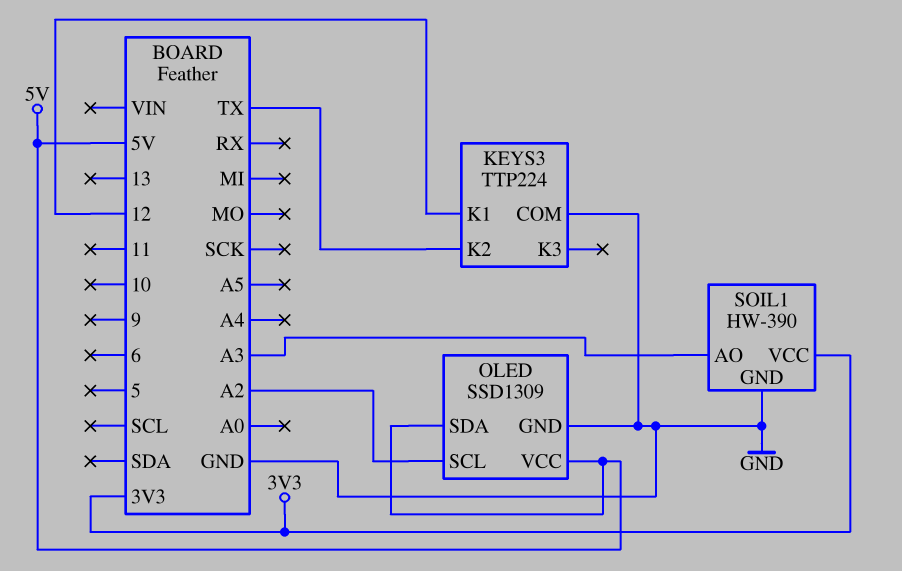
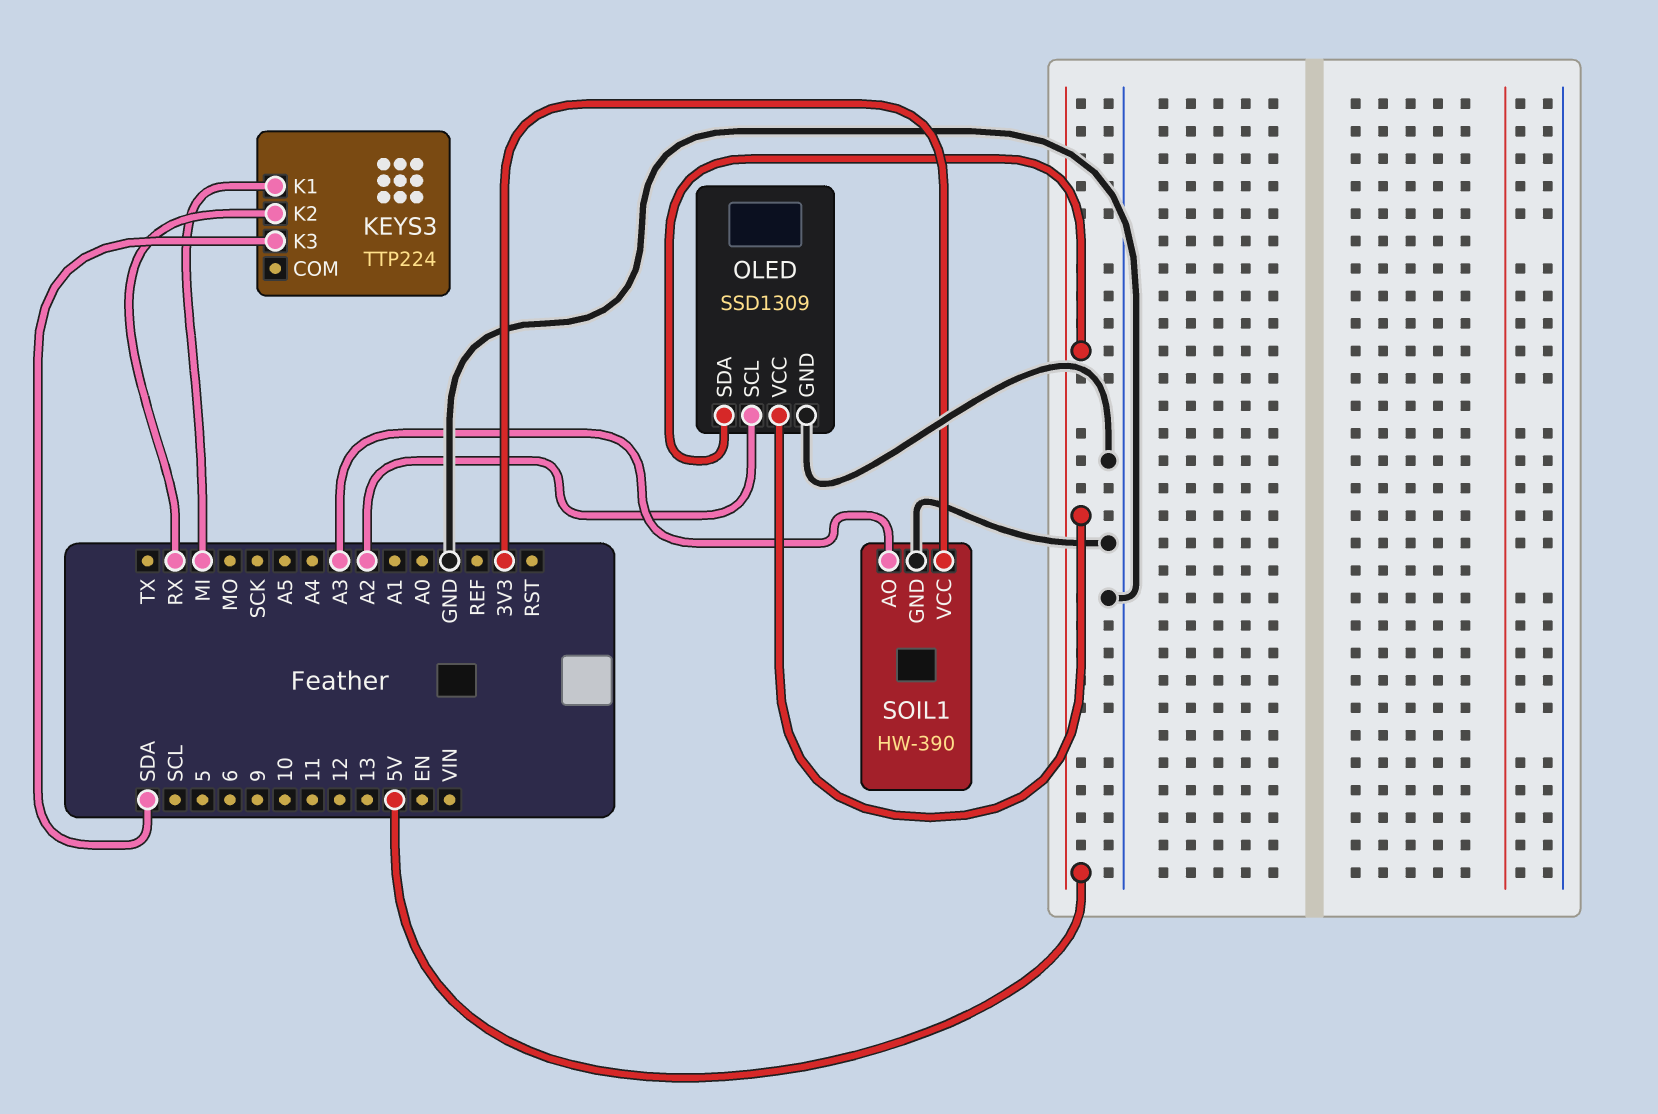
KEYS3 pin COM: GND -> none
KEYS3 pin K1: 12 -> MI
KEYS3 pin K2: TX -> RX
KEYS3 pin K3: none -> SDA

